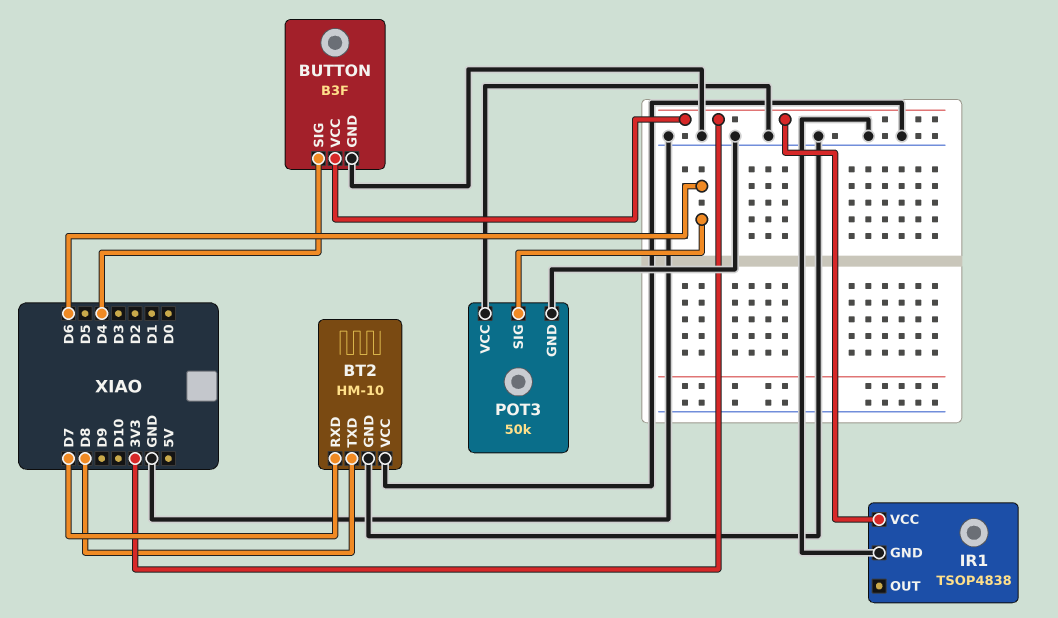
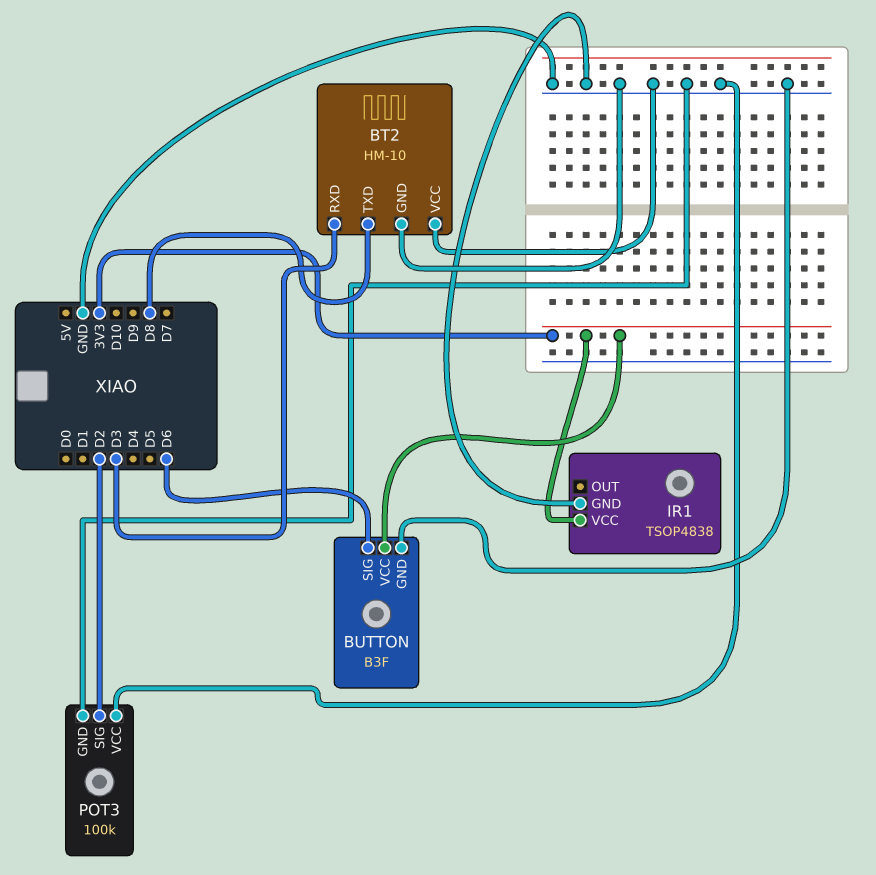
BT2 pin RXD: D7 -> D3
BUTTON pin SIG: D4 -> D6
POT3: 50k -> 100k
POT3 pin SIG: D6 -> D2

